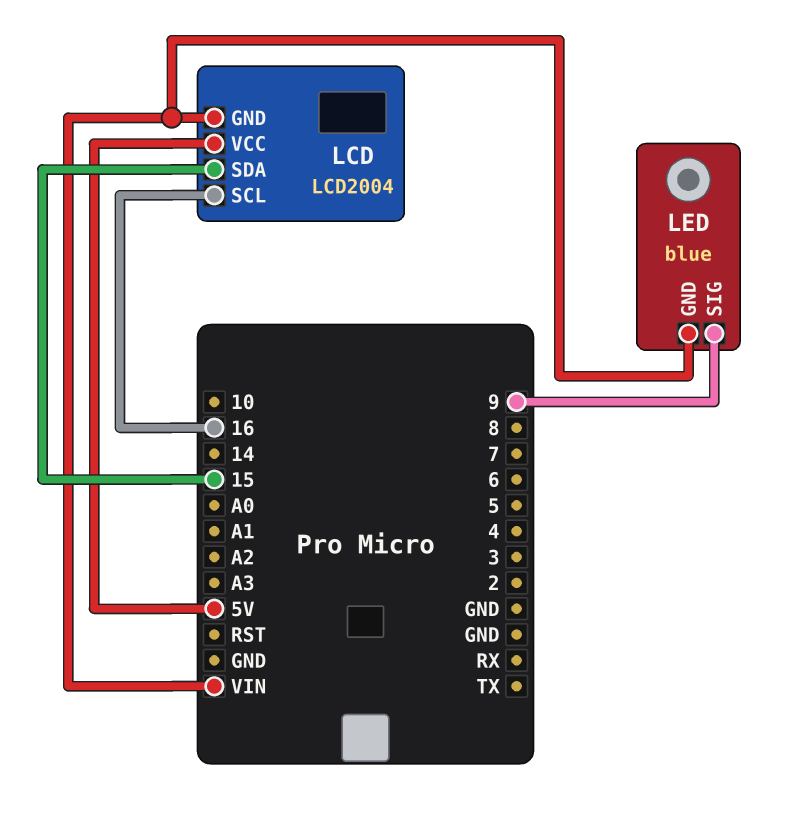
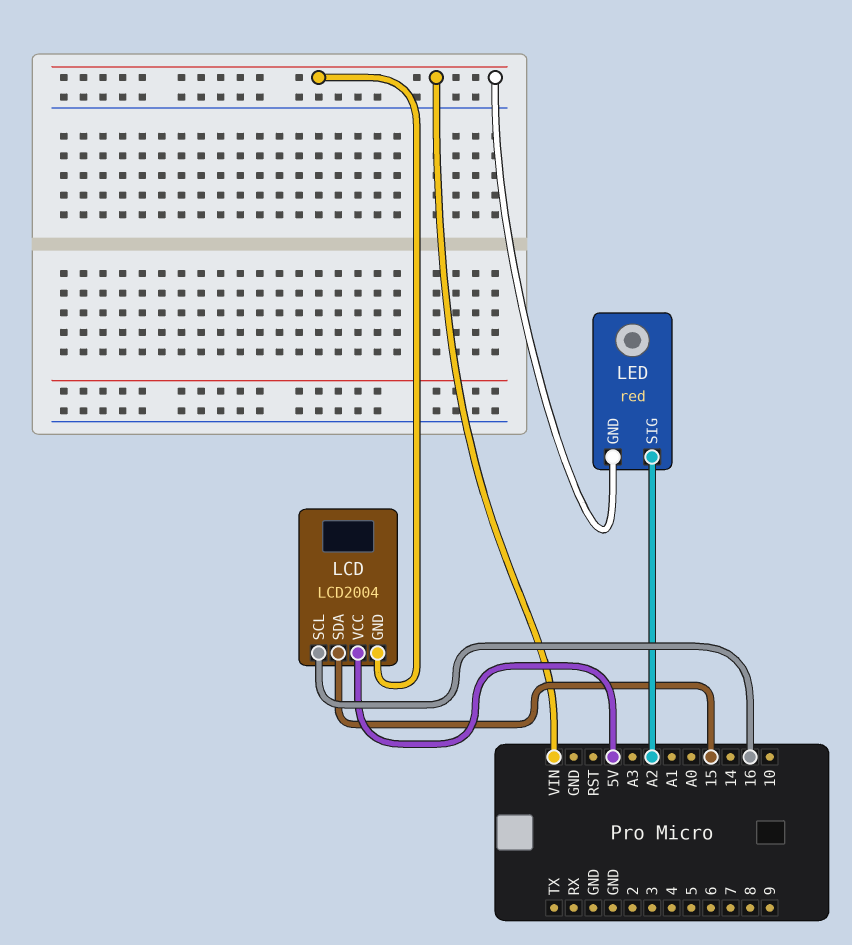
LED: blue -> red
LED pin SIG: 9 -> A2

